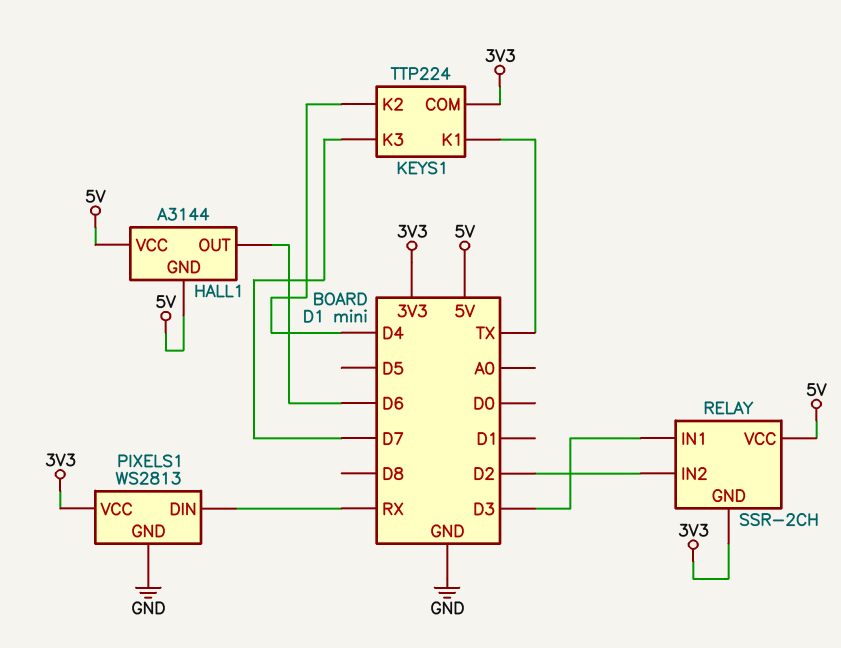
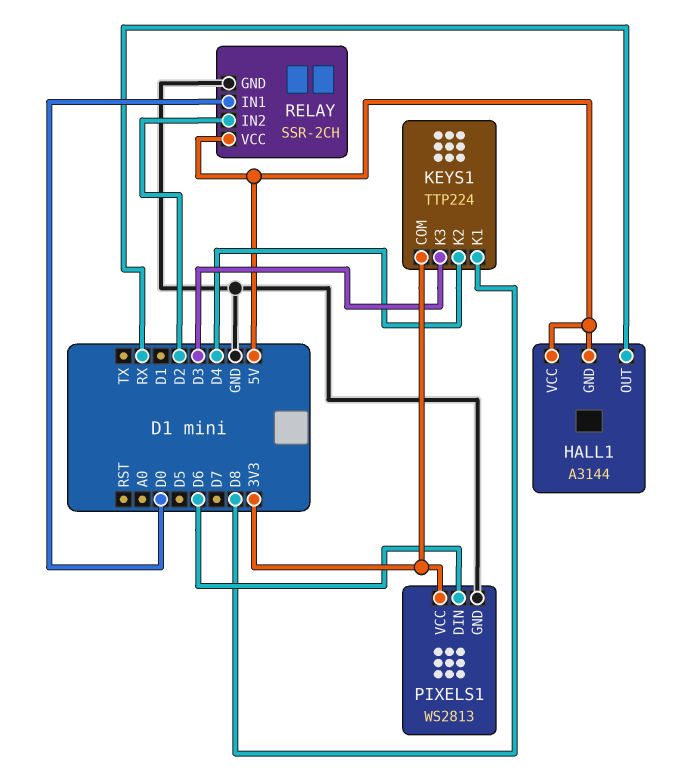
HALL1 pin OUT: D6 -> RX
KEYS1 pin K1: TX -> D8
KEYS1 pin K3: D7 -> D3
PIXELS1 pin DIN: RX -> D6
RELAY pin GND: 3V3 -> GND
RELAY pin IN1: D3 -> D0

